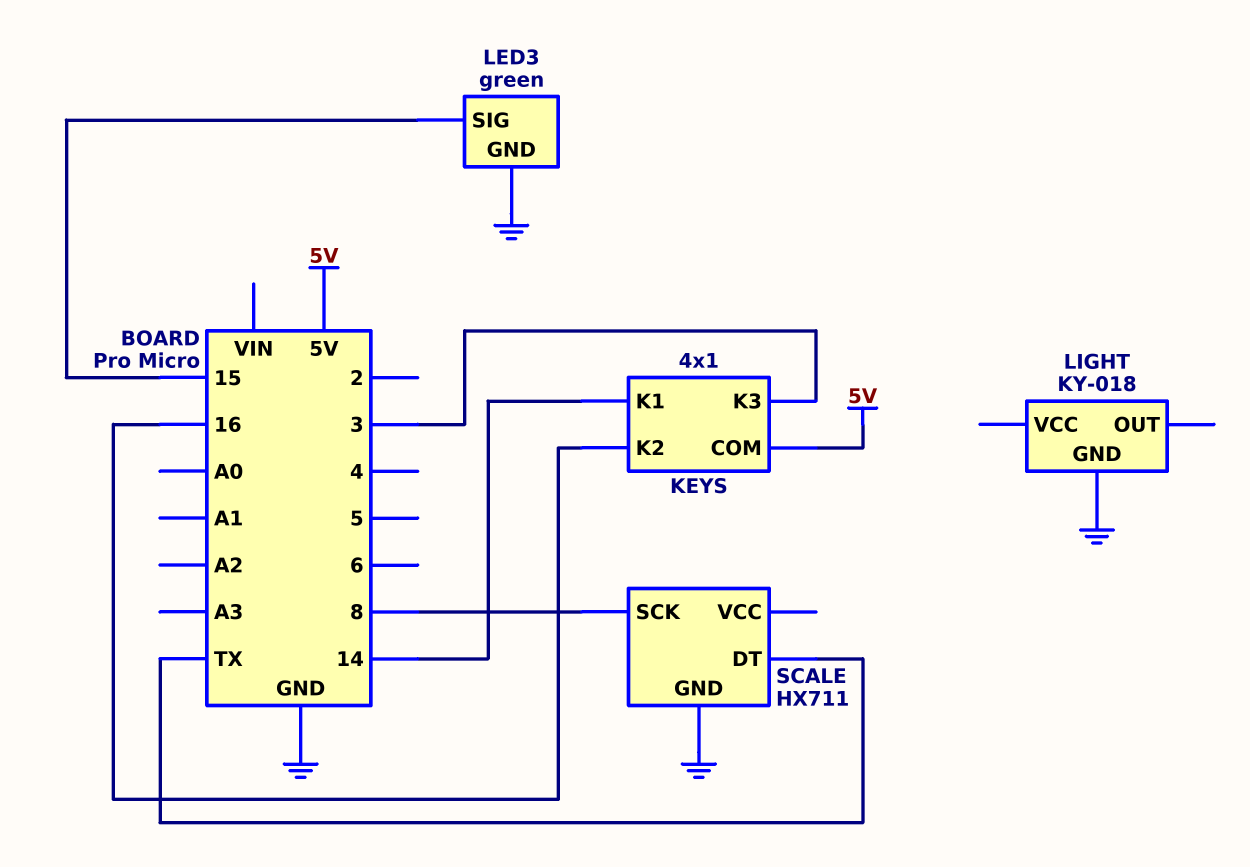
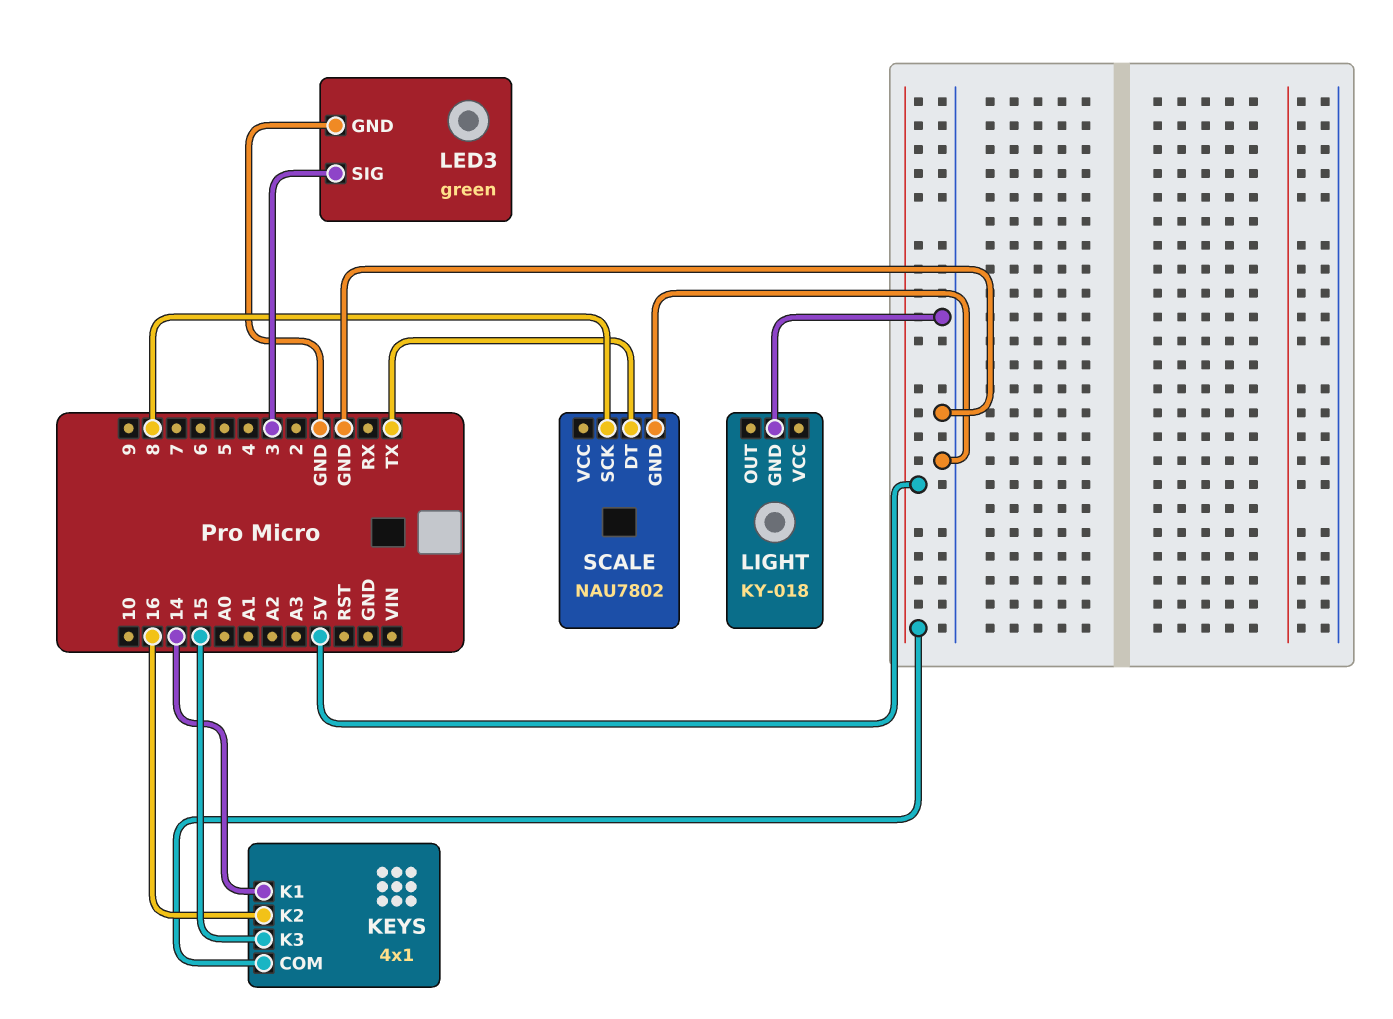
KEYS pin K3: 3 -> 15
LED3 pin SIG: 15 -> 3
SCALE: HX711 -> NAU7802

